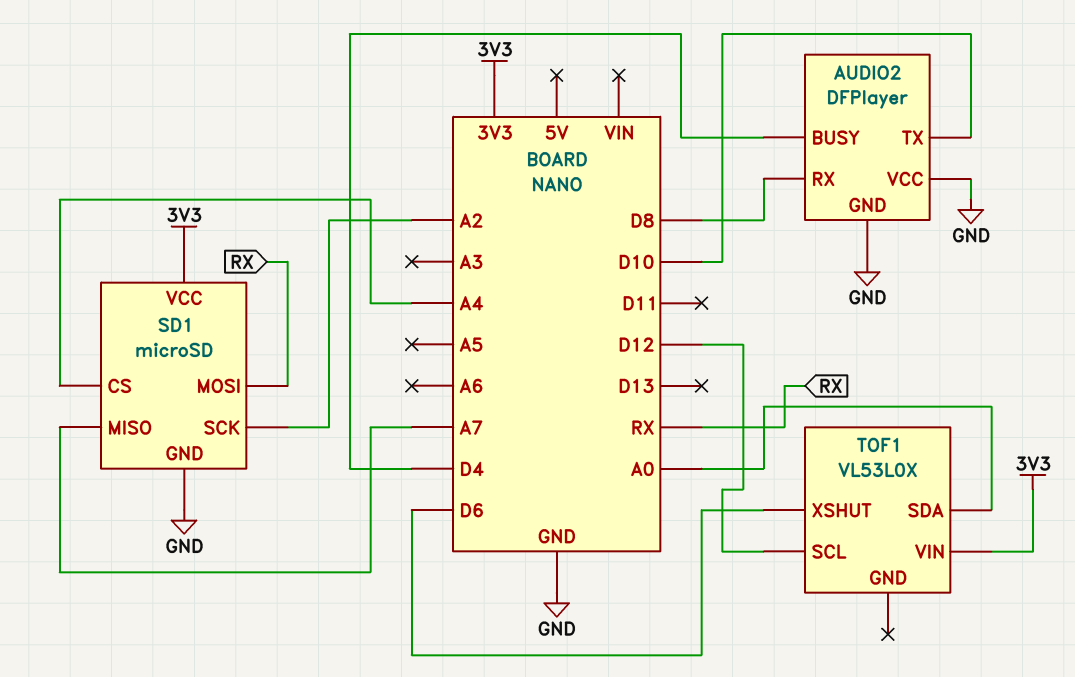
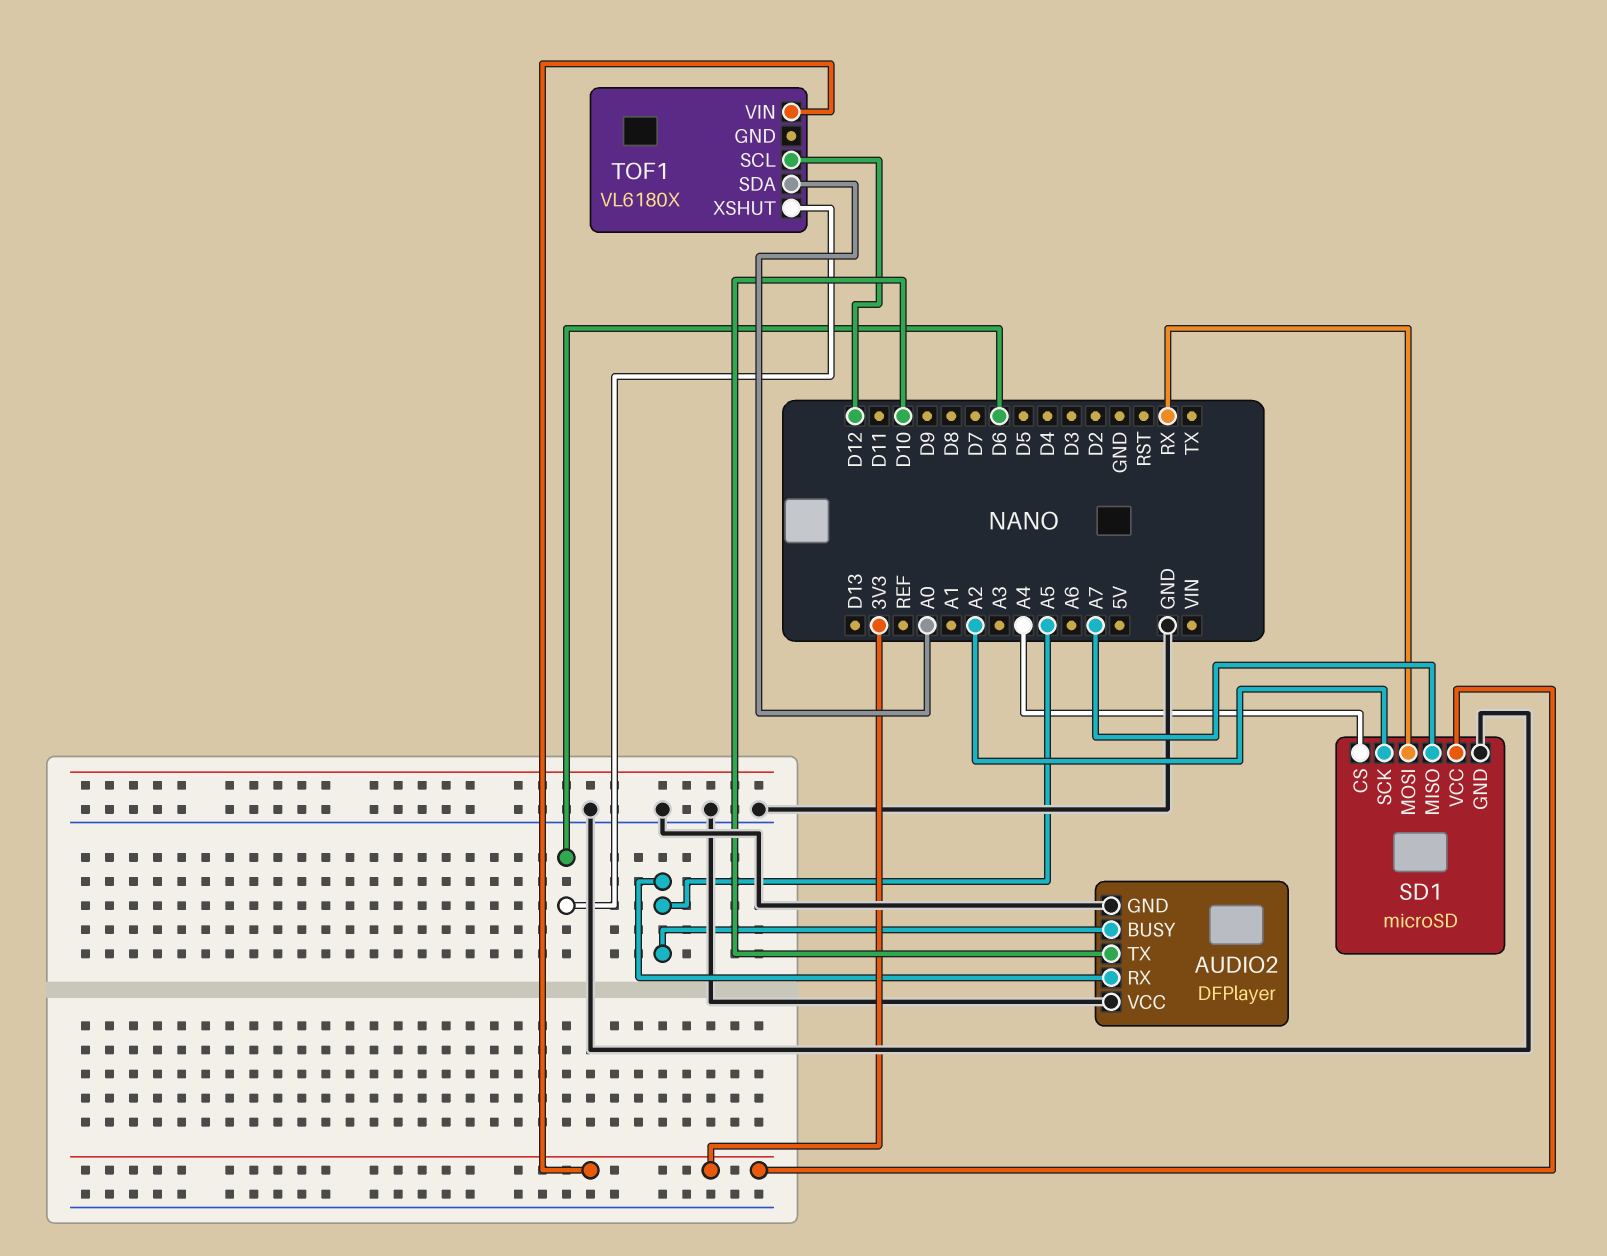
AUDIO2 pin BUSY: D4 -> A5
AUDIO2 pin RX: D8 -> A5
TOF1: VL53L0X -> VL6180X

